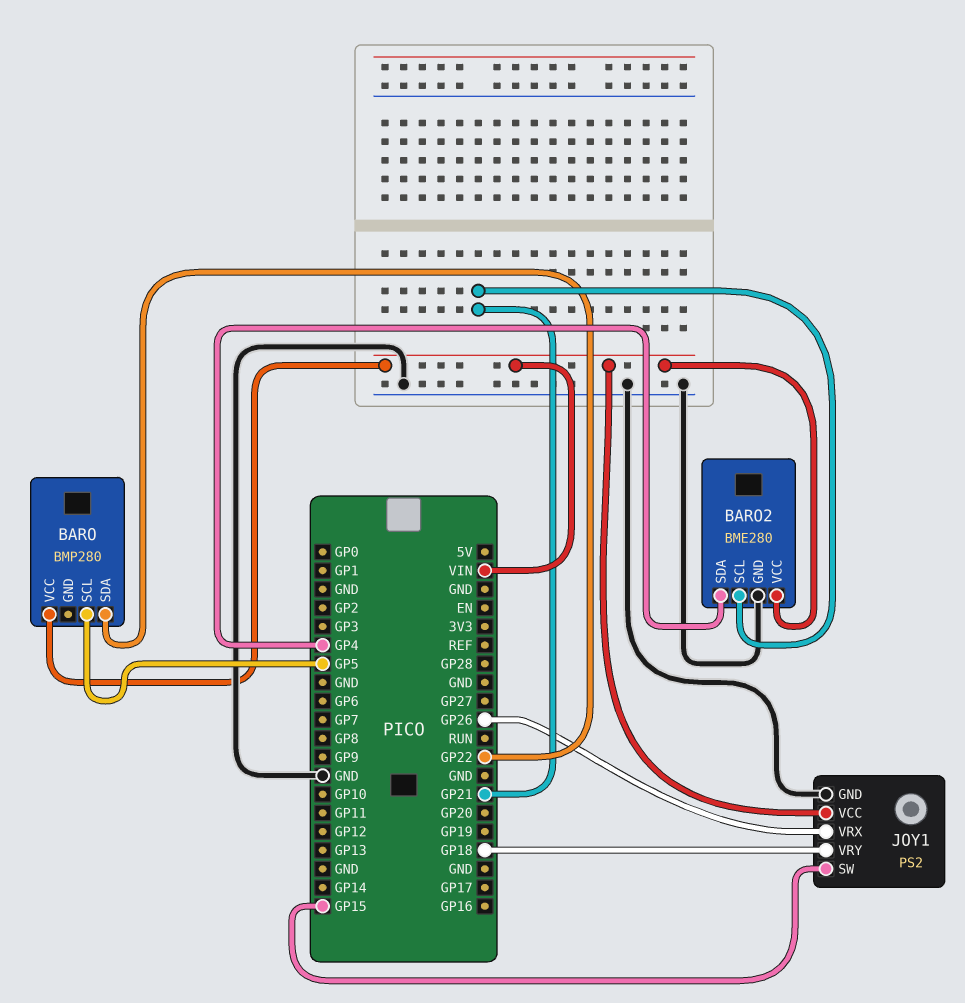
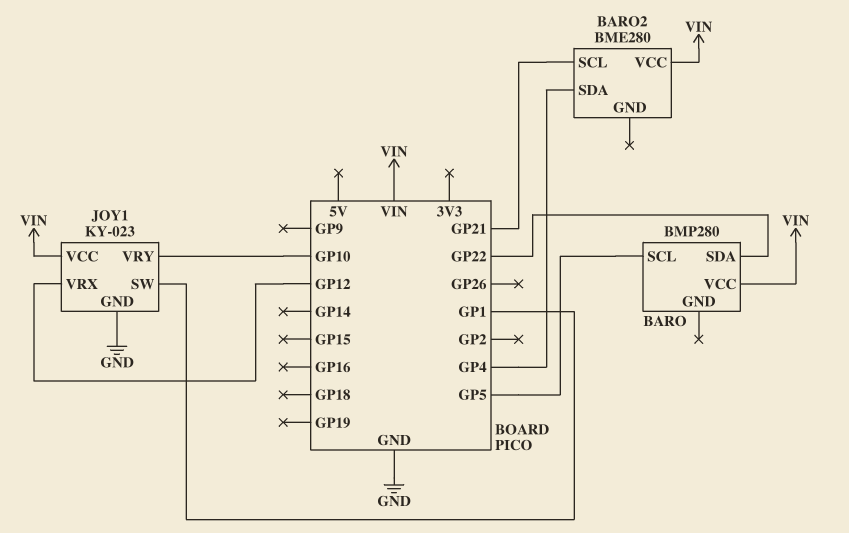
BARO2 pin GND: GND -> none
JOY1: PS2 -> KY-023
JOY1 pin SW: GP15 -> GP1
JOY1 pin VRX: GP26 -> GP12
JOY1 pin VRY: GP18 -> GP10

